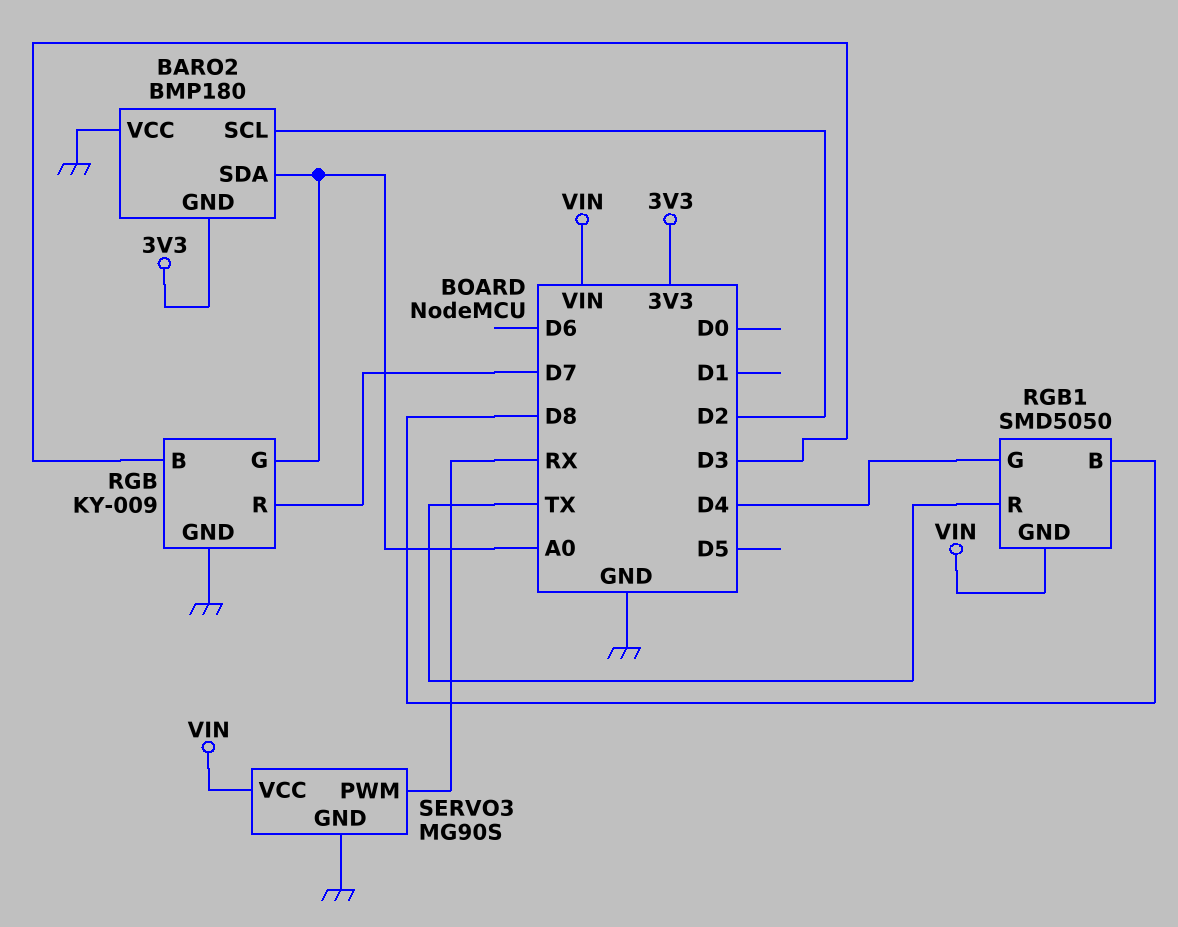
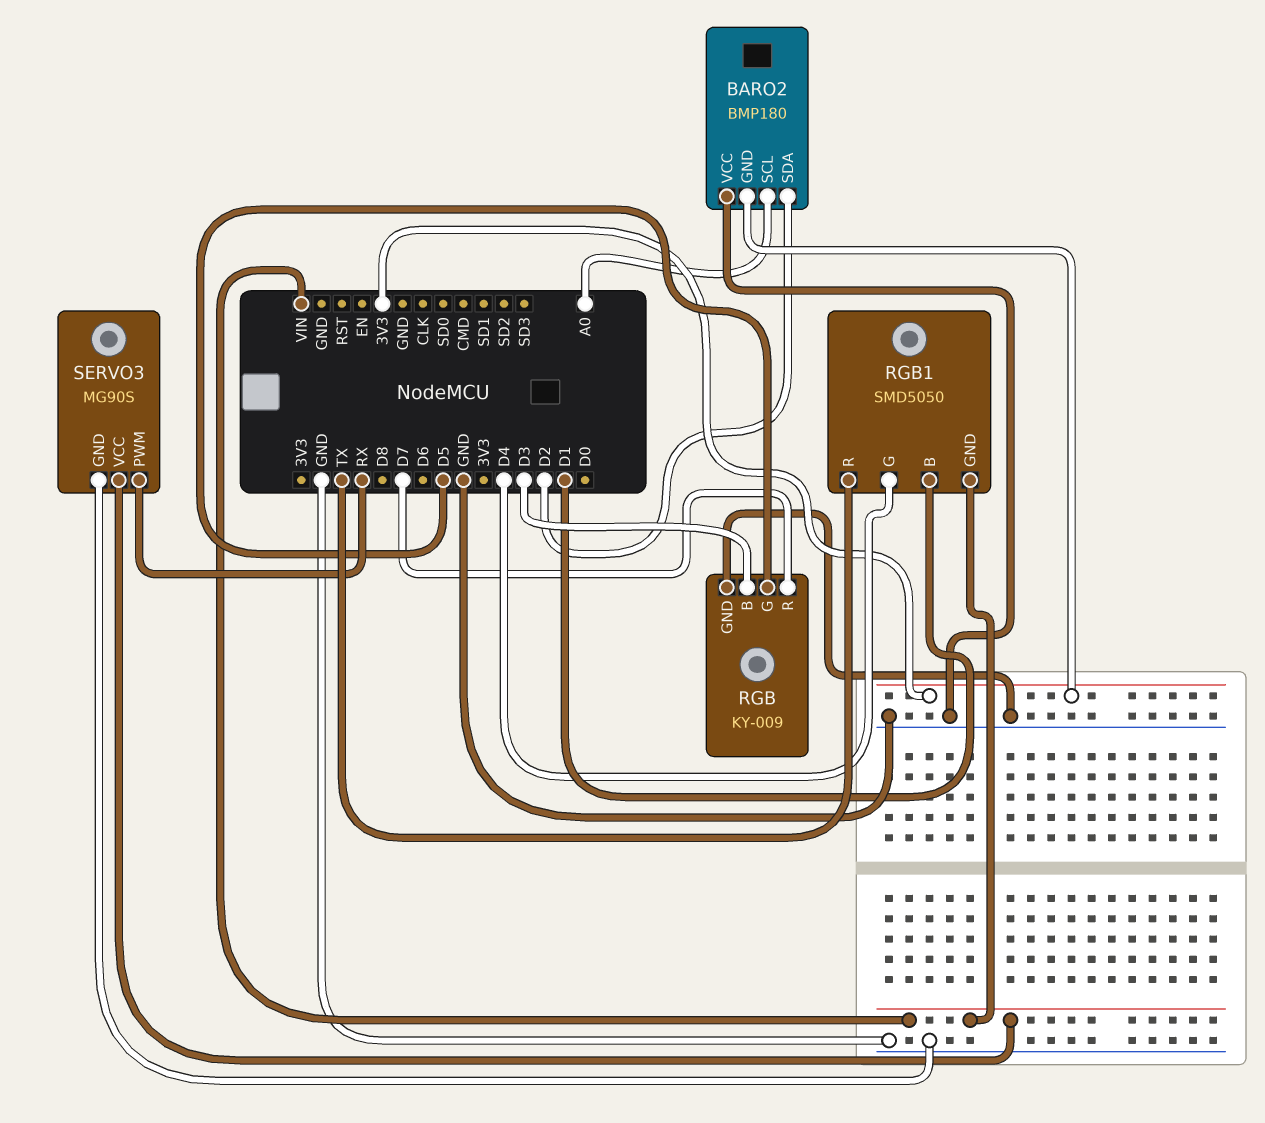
BARO2 pin SCL: D2 -> A0
BARO2 pin SDA: A0 -> D2
RGB pin G: A0 -> D5
RGB1 pin B: D8 -> D1

